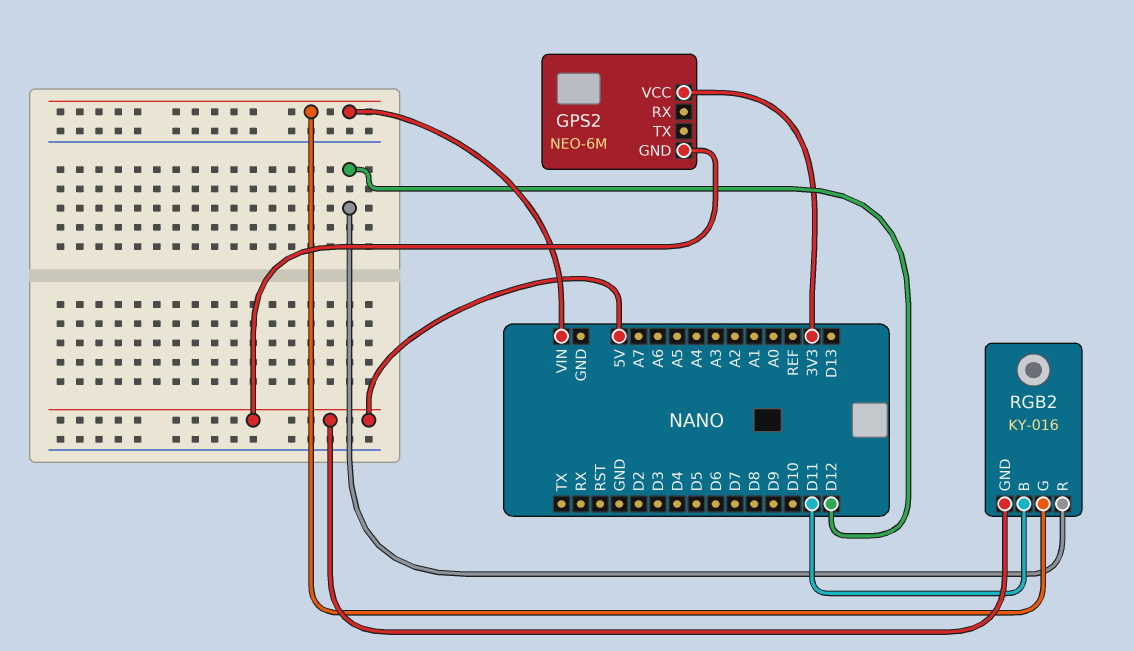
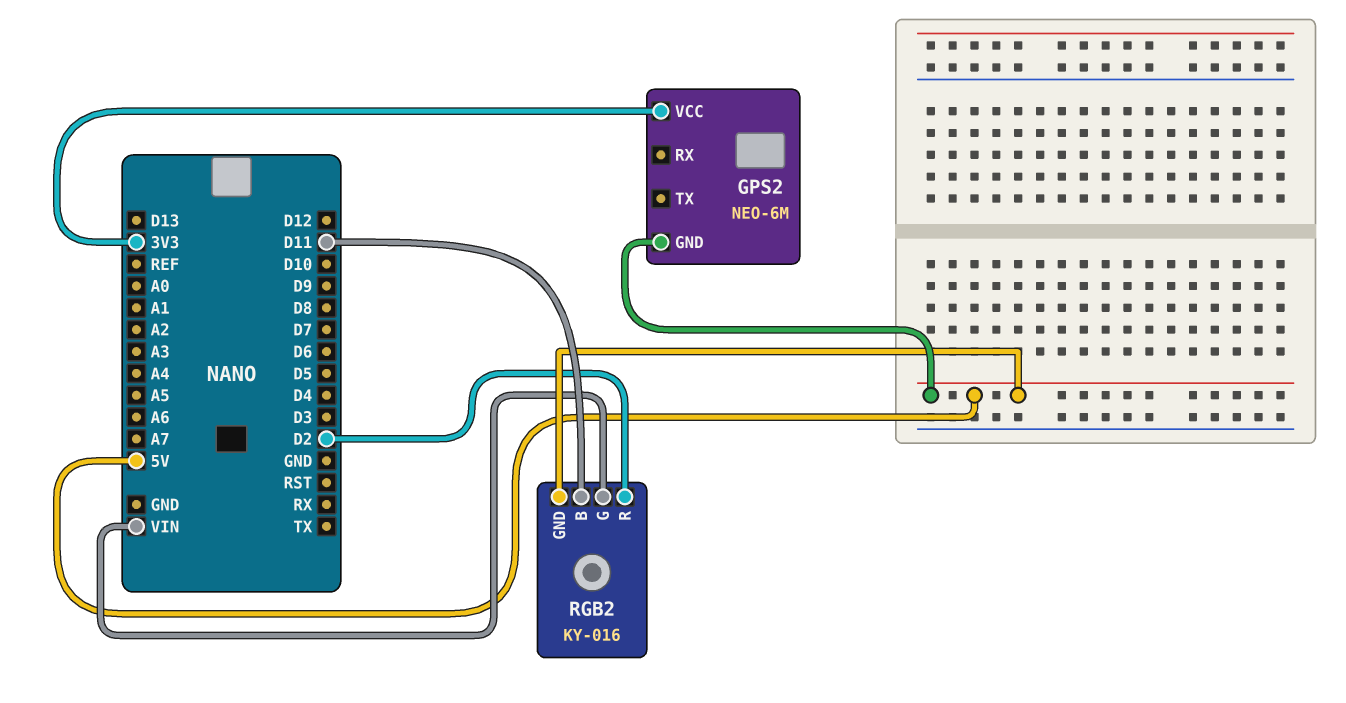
RGB2 pin R: D12 -> D2

